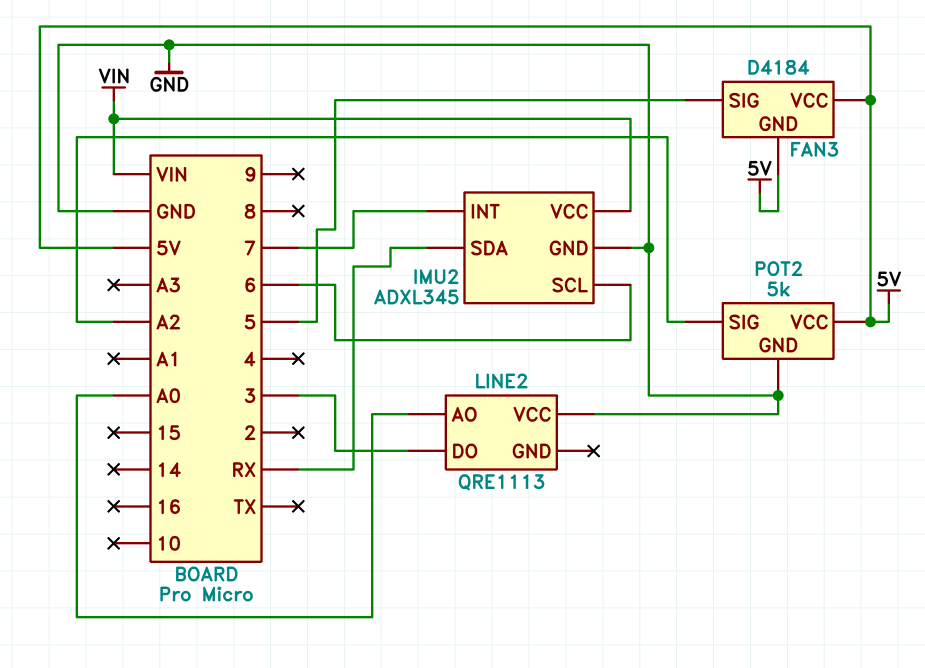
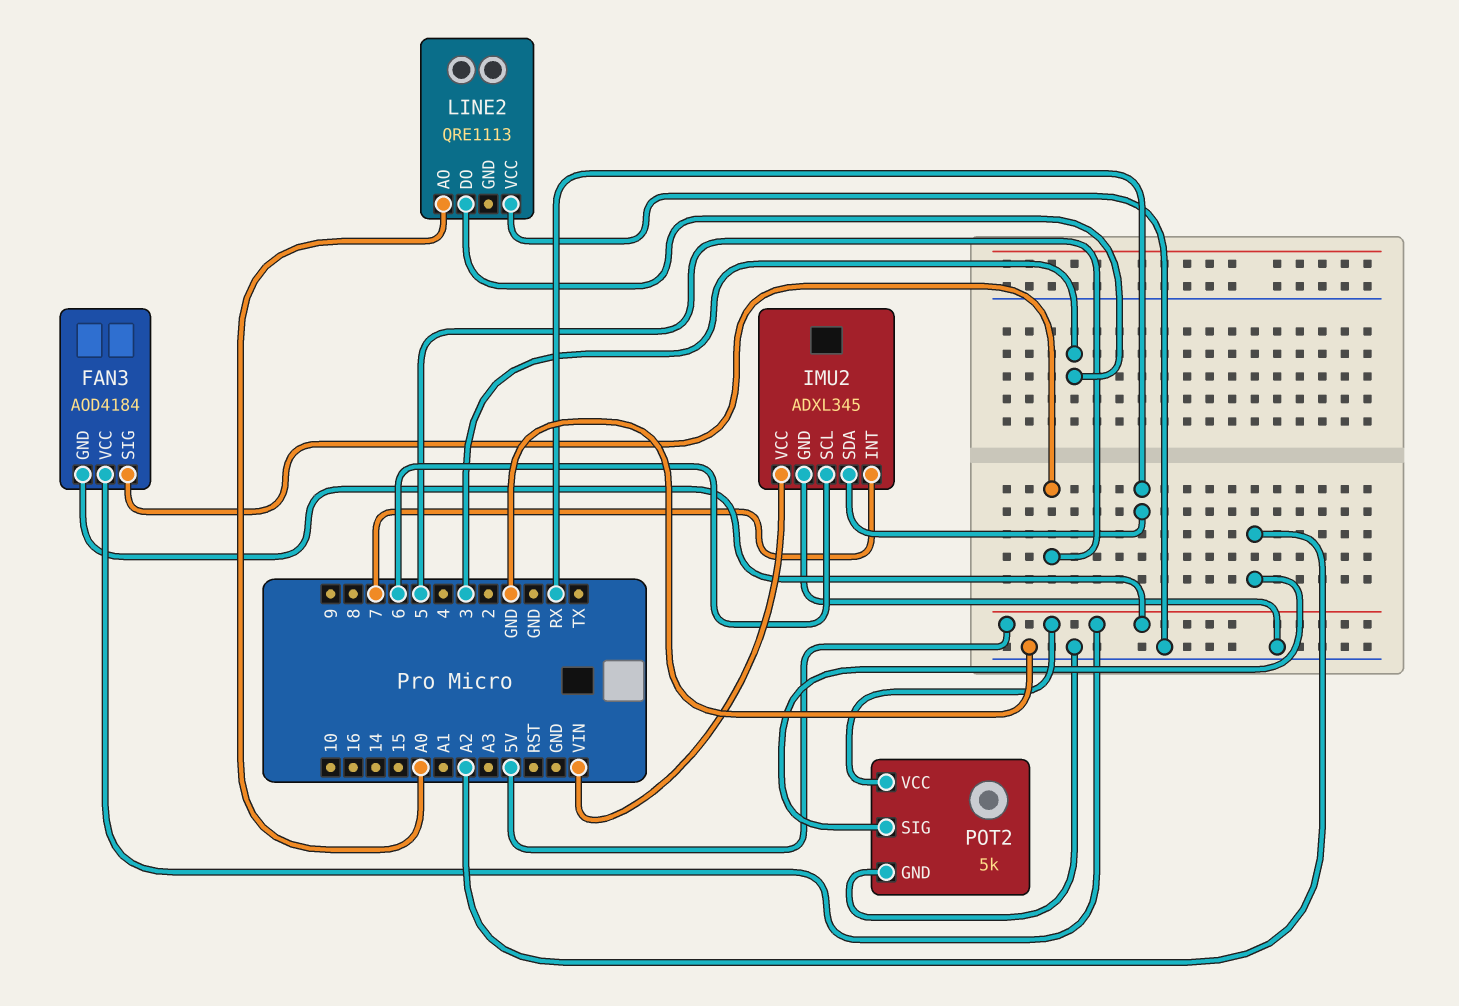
FAN3: D4184 -> AOD4184

